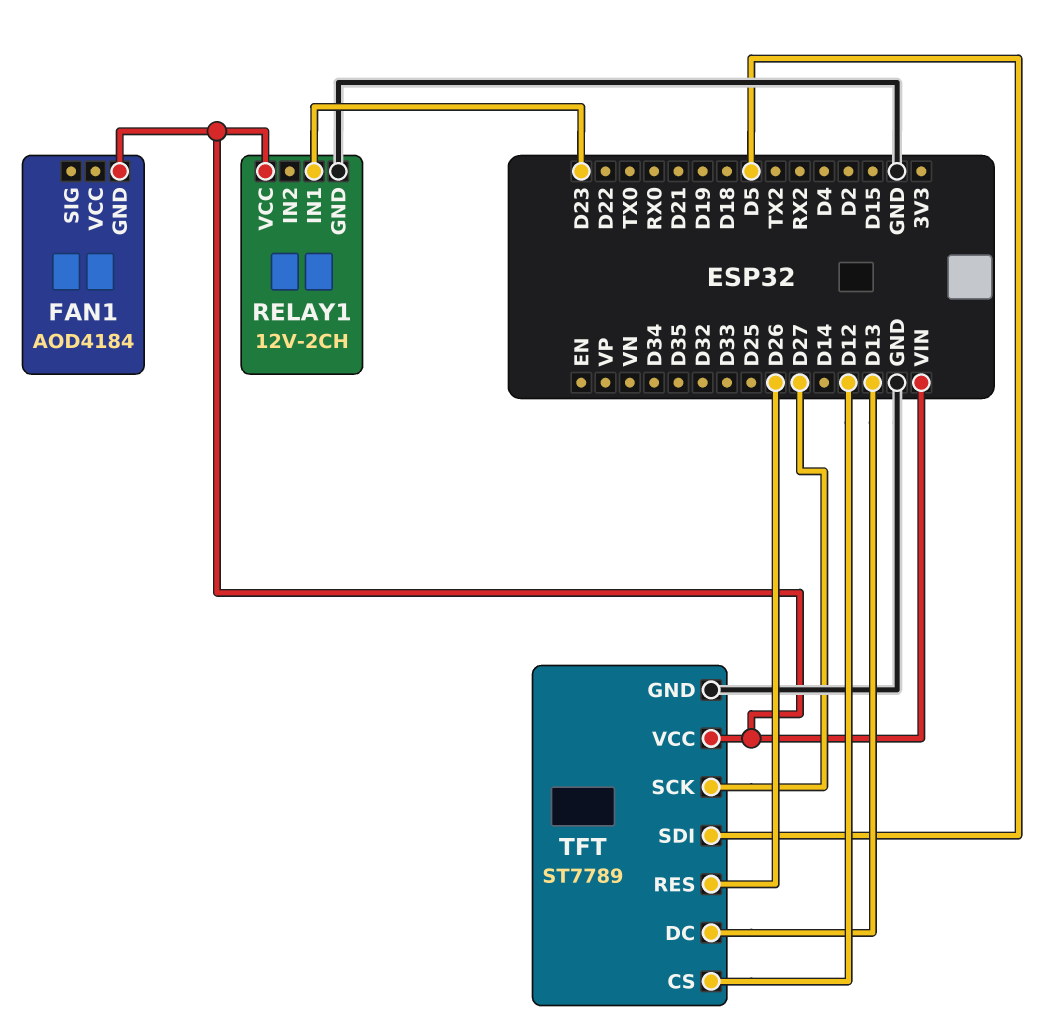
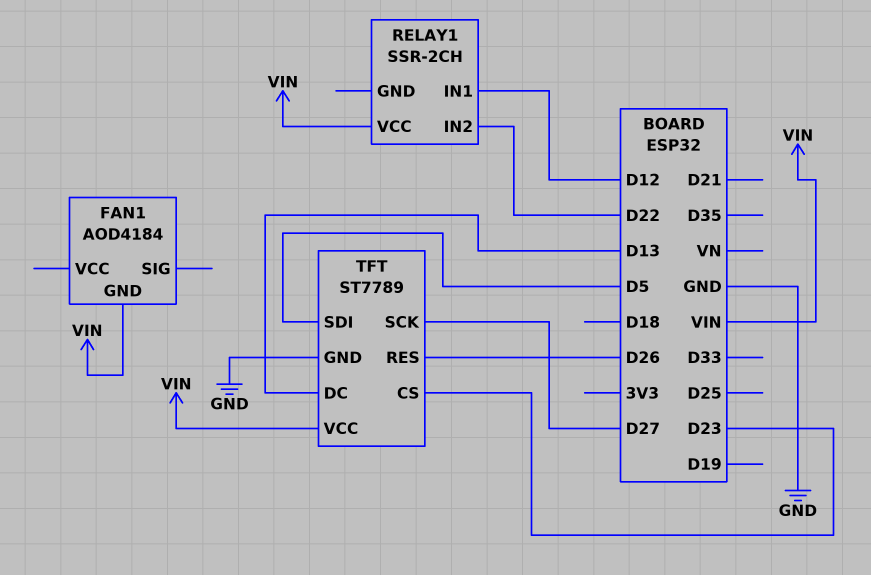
RELAY1: 12V-2CH -> SSR-2CH
RELAY1 pin GND: GND -> none
RELAY1 pin IN1: D23 -> D12
RELAY1 pin IN2: none -> D22
TFT pin CS: D12 -> D23

